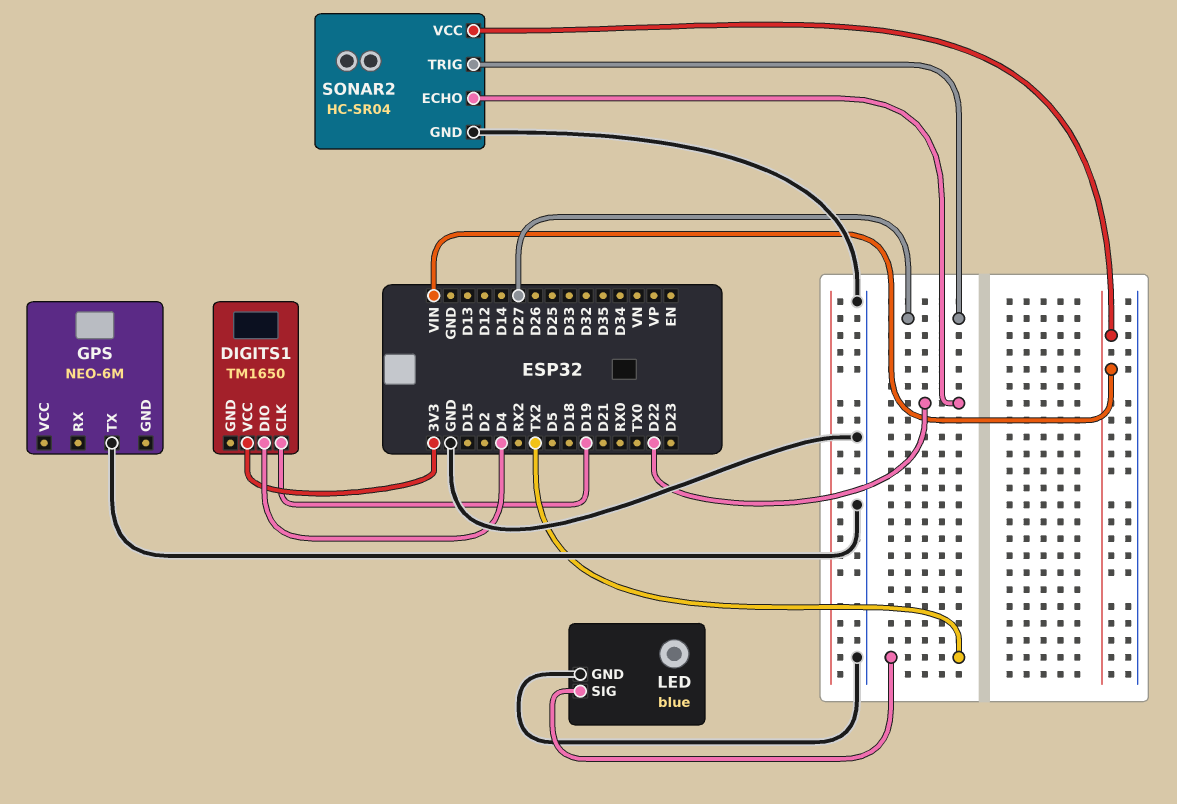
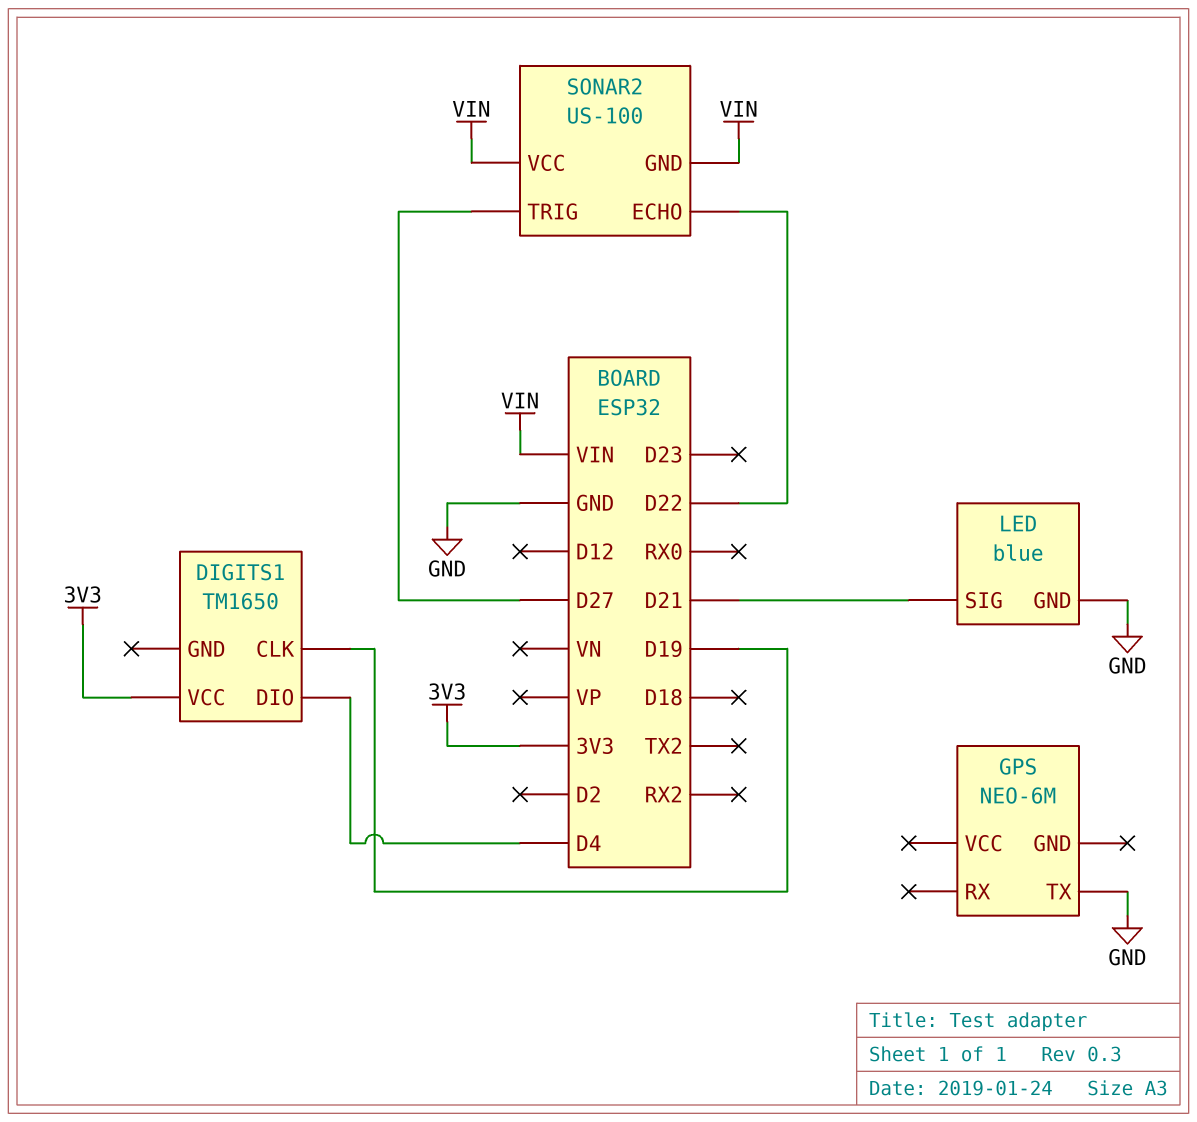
LED pin SIG: TX2 -> D21
SONAR2: HC-SR04 -> US-100
SONAR2 pin GND: GND -> VIN

